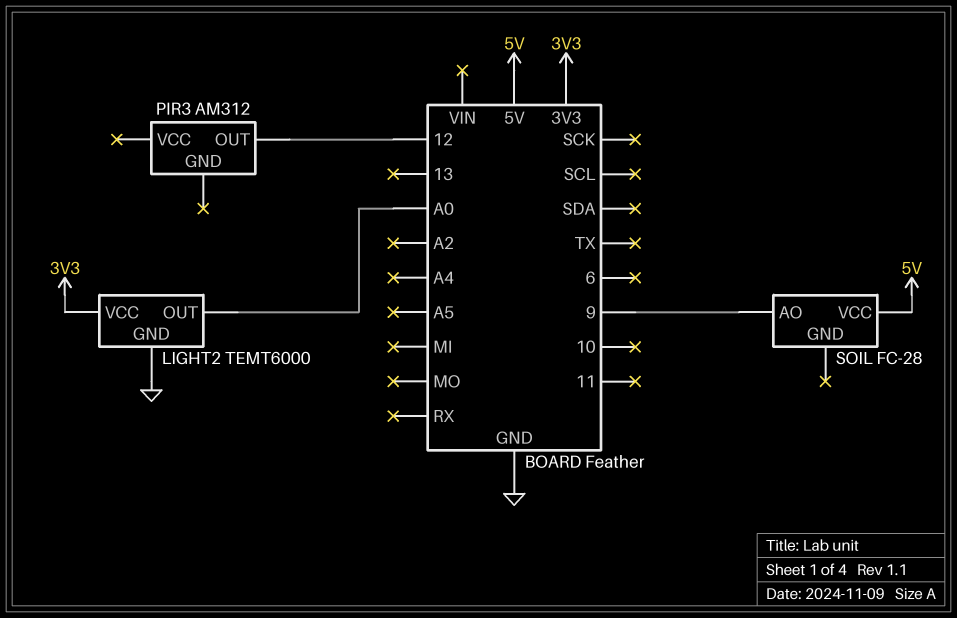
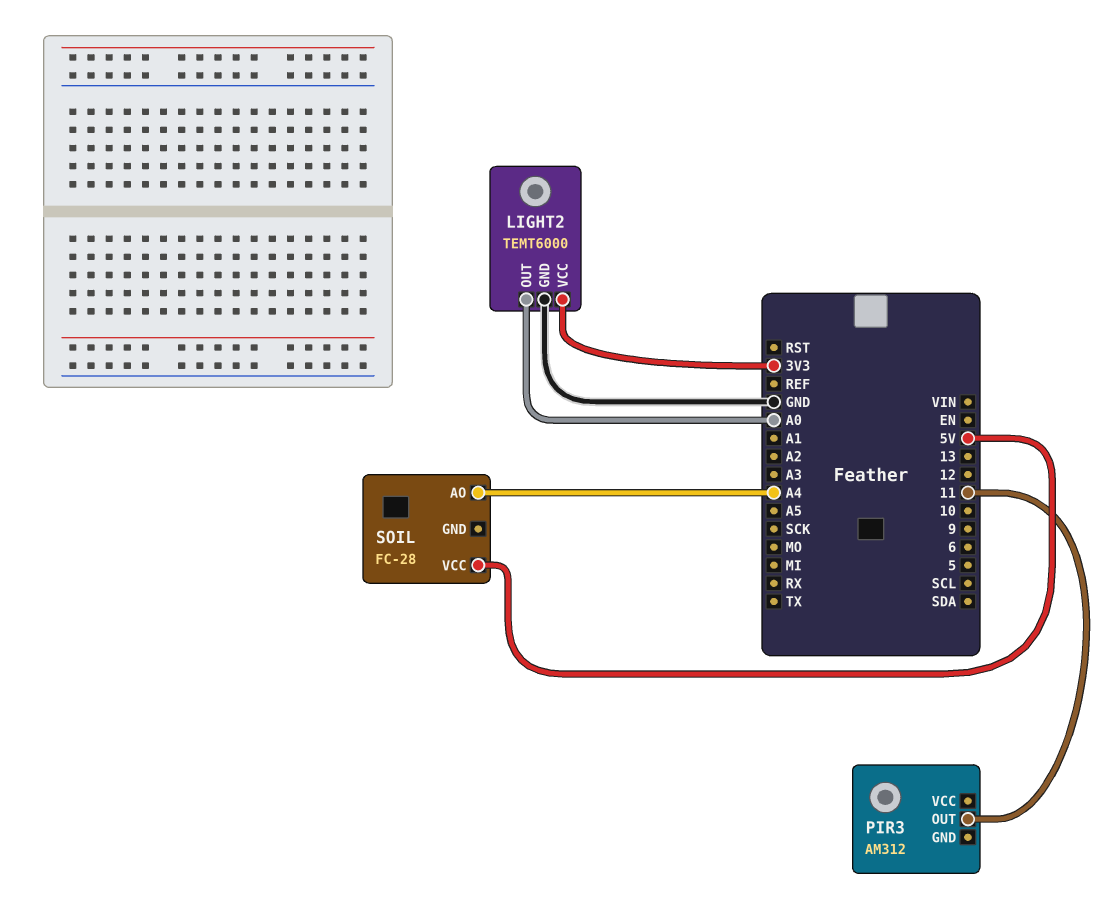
PIR3 pin OUT: 12 -> 11
SOIL pin AO: 9 -> A4

